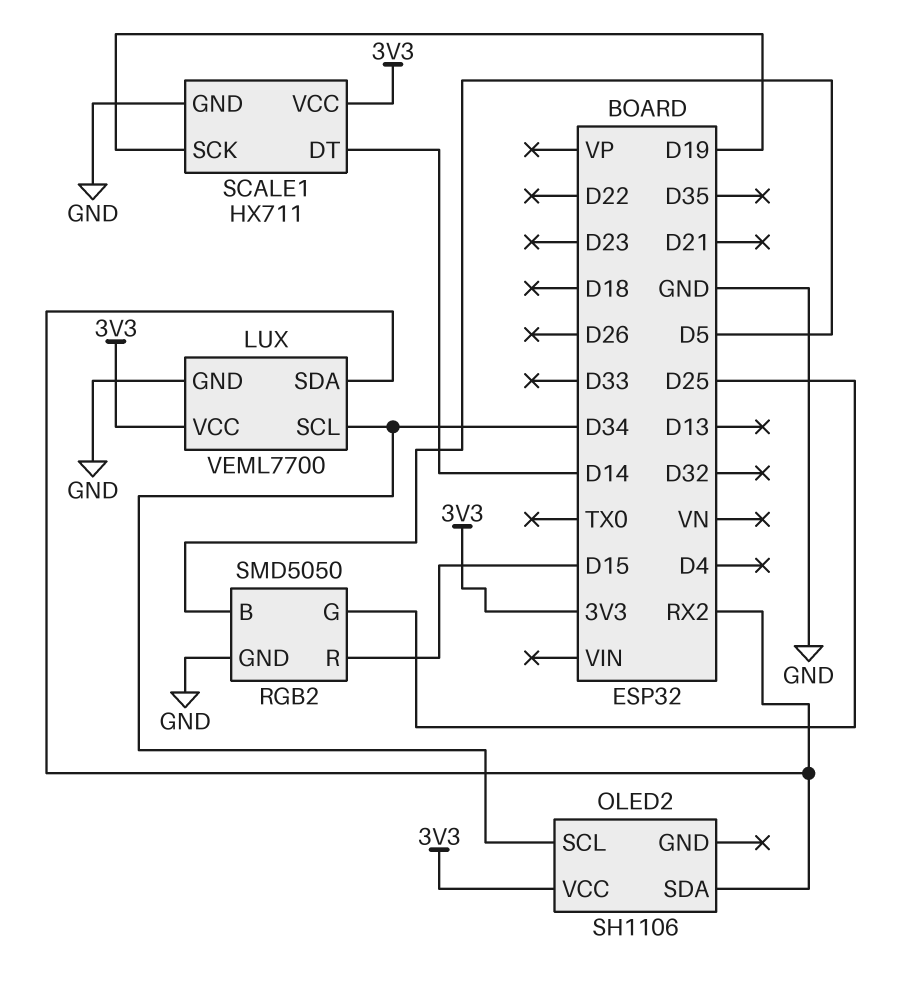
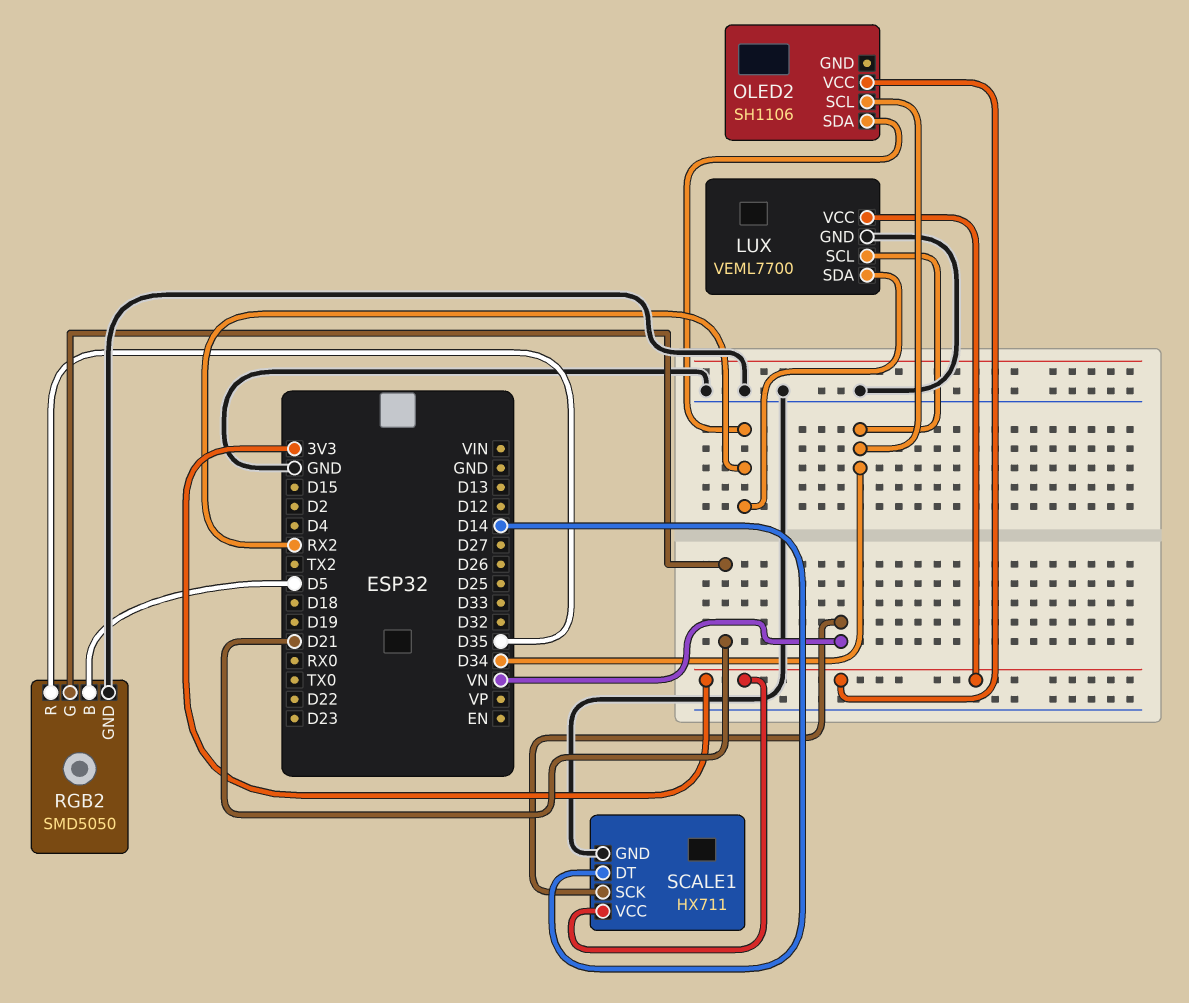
RGB2 pin G: D25 -> D21
RGB2 pin R: D15 -> D35
SCALE1 pin SCK: D19 -> VN

